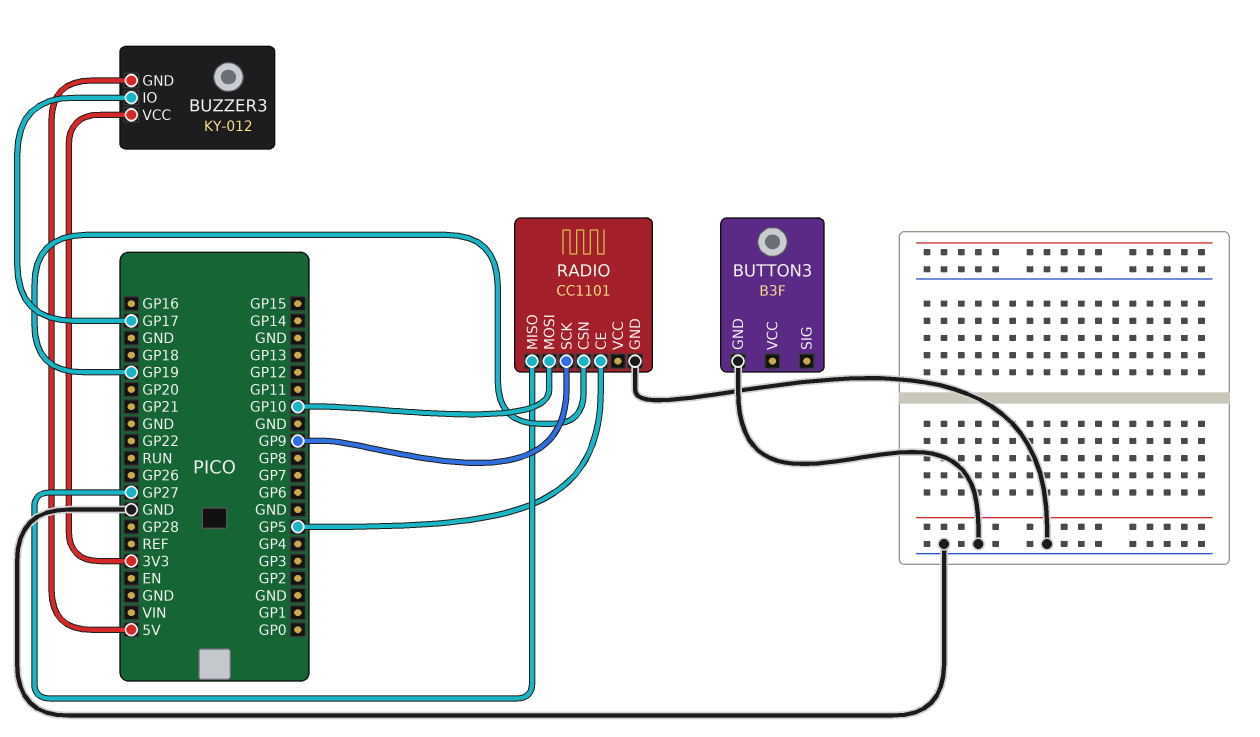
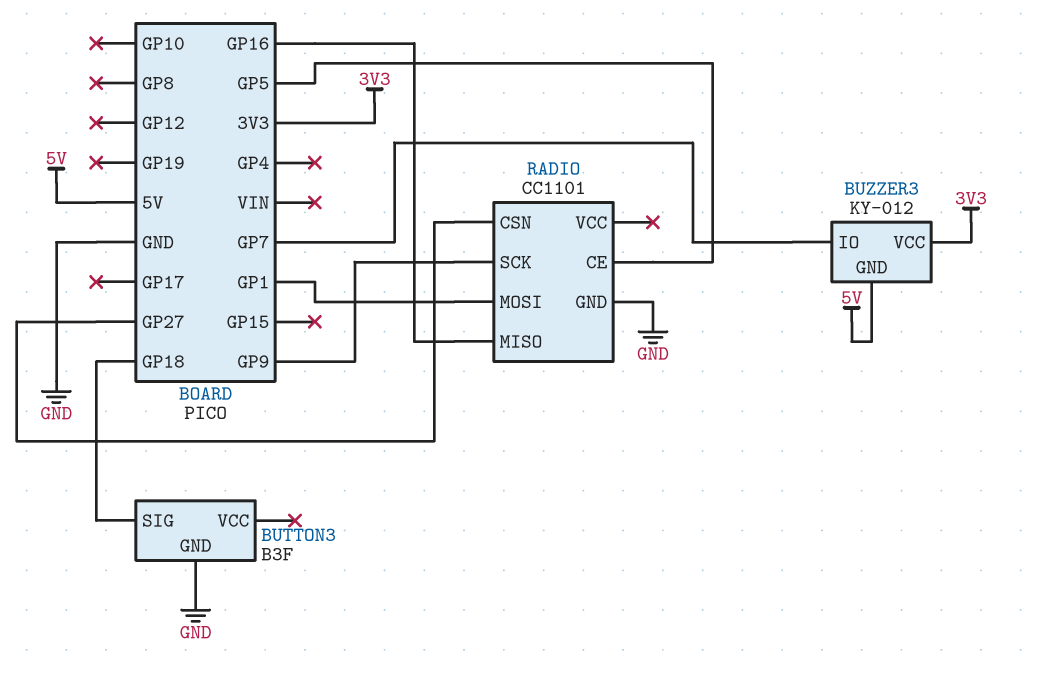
BUTTON3 pin SIG: none -> GP18
BUZZER3 pin IO: GP17 -> GP7
RADIO pin CSN: GP19 -> GP27
RADIO pin MISO: GP27 -> GP16
RADIO pin MOSI: GP10 -> GP1

